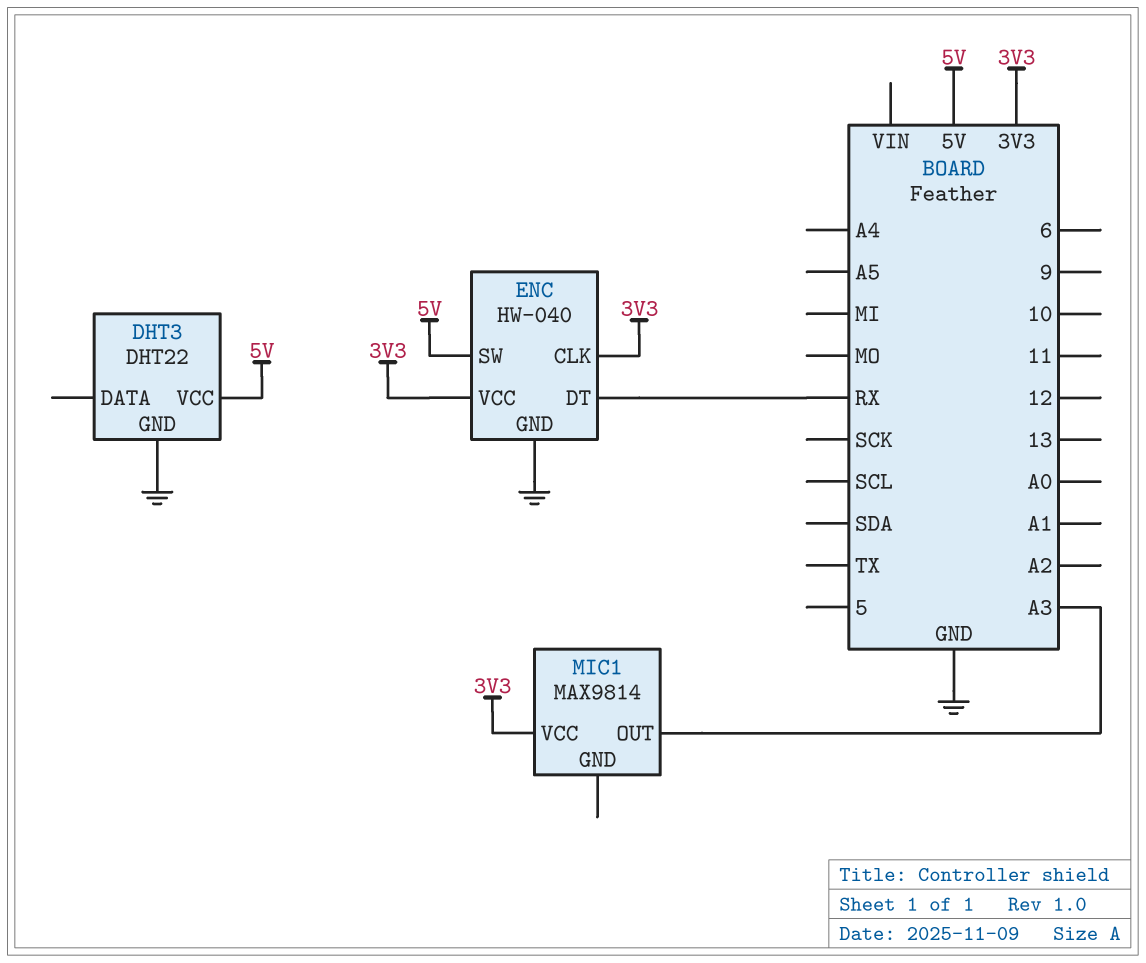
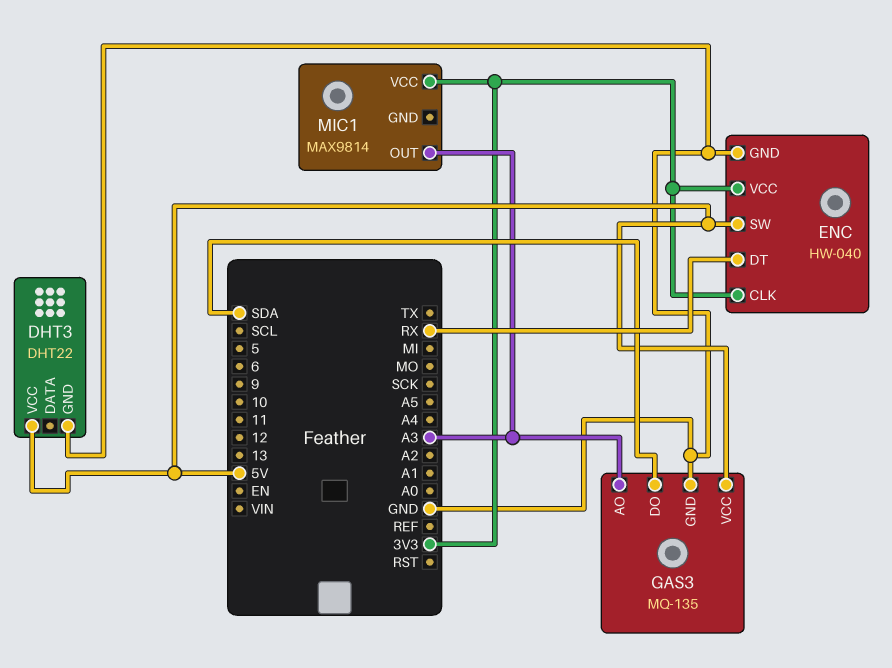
GAS3: none -> MQ-135
GAS3 pin AO: none -> A3
GAS3 pin DO: none -> SDA
GAS3 pin GND: none -> GND
GAS3 pin VCC: none -> 5V

